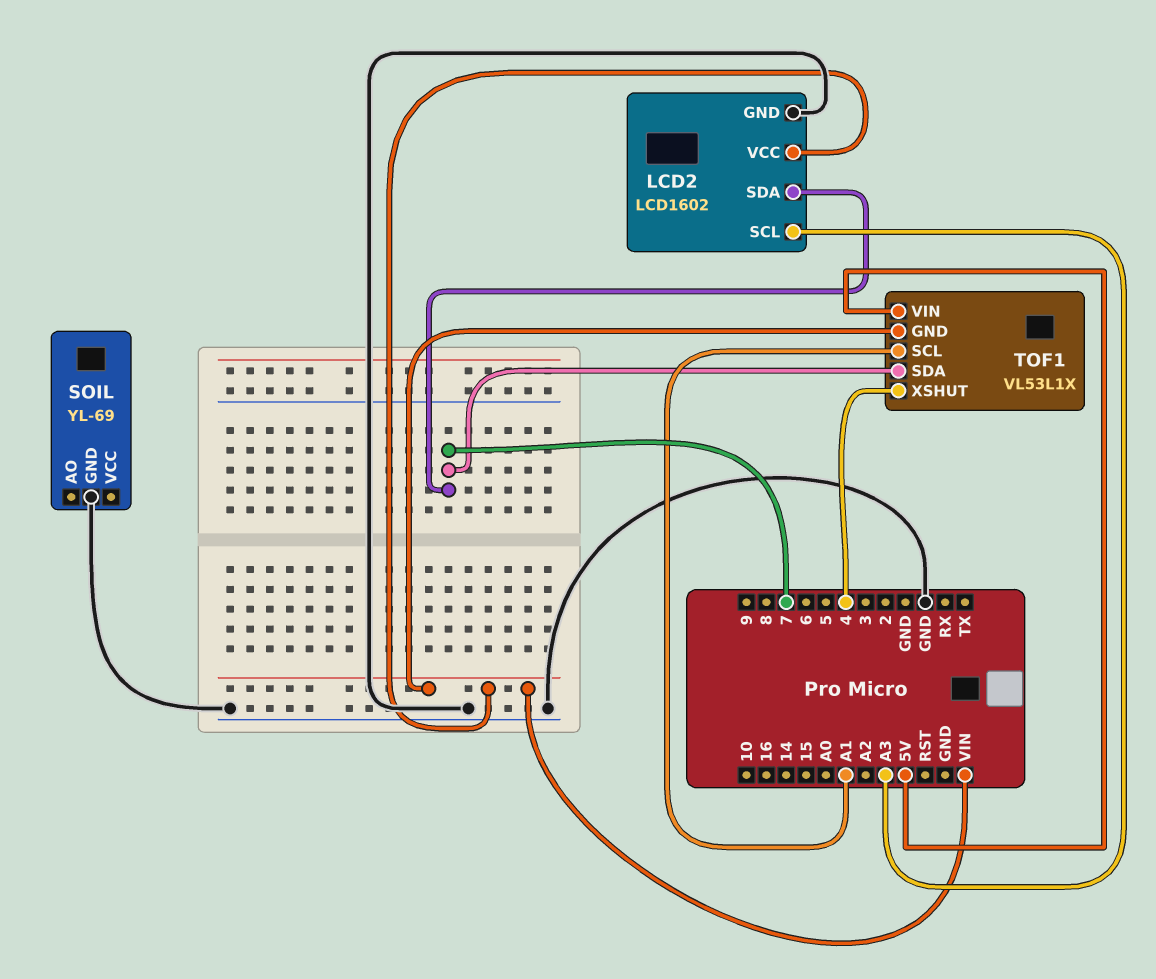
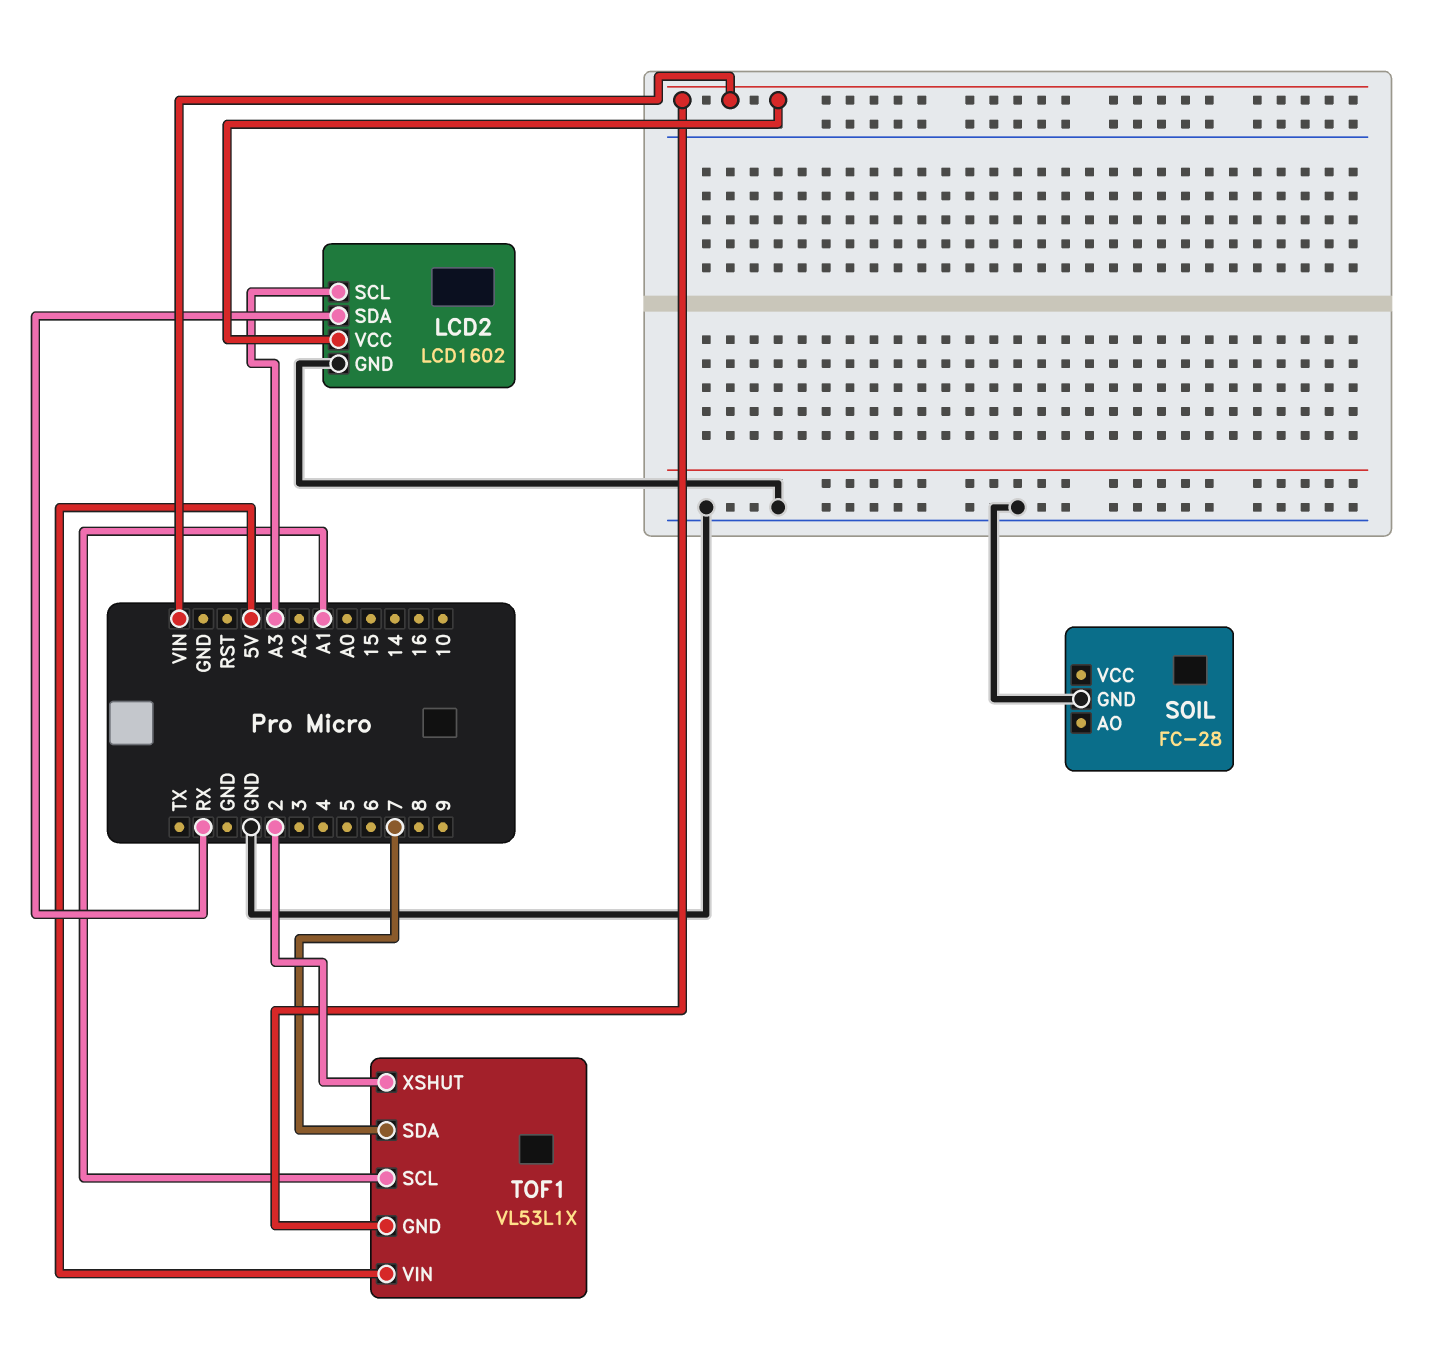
LCD2 pin SDA: 7 -> RX
SOIL: YL-69 -> FC-28
TOF1 pin XSHUT: 4 -> 2

